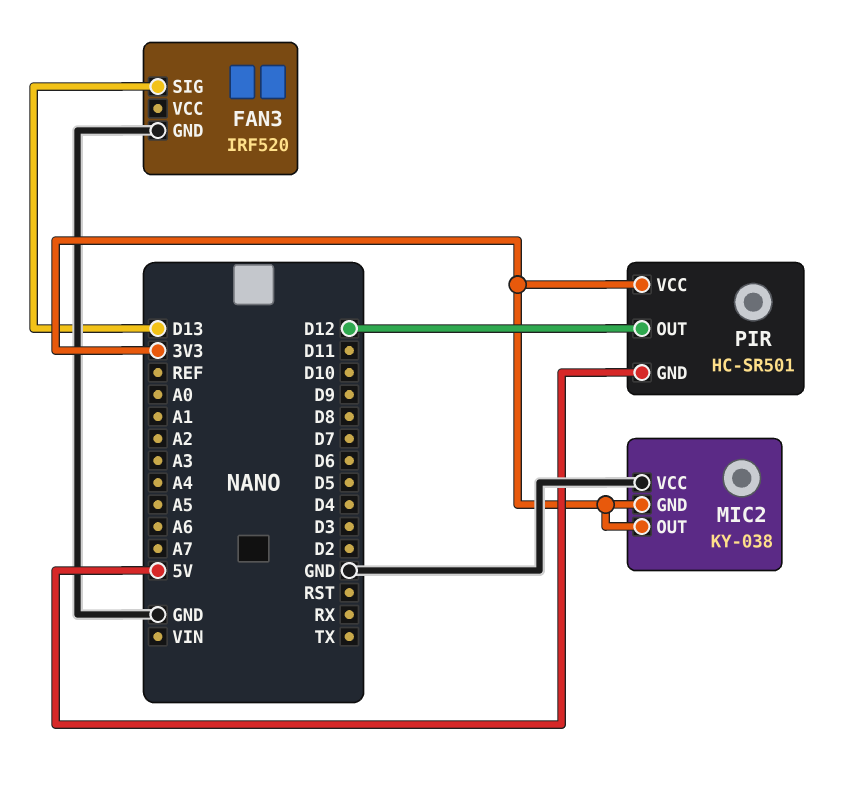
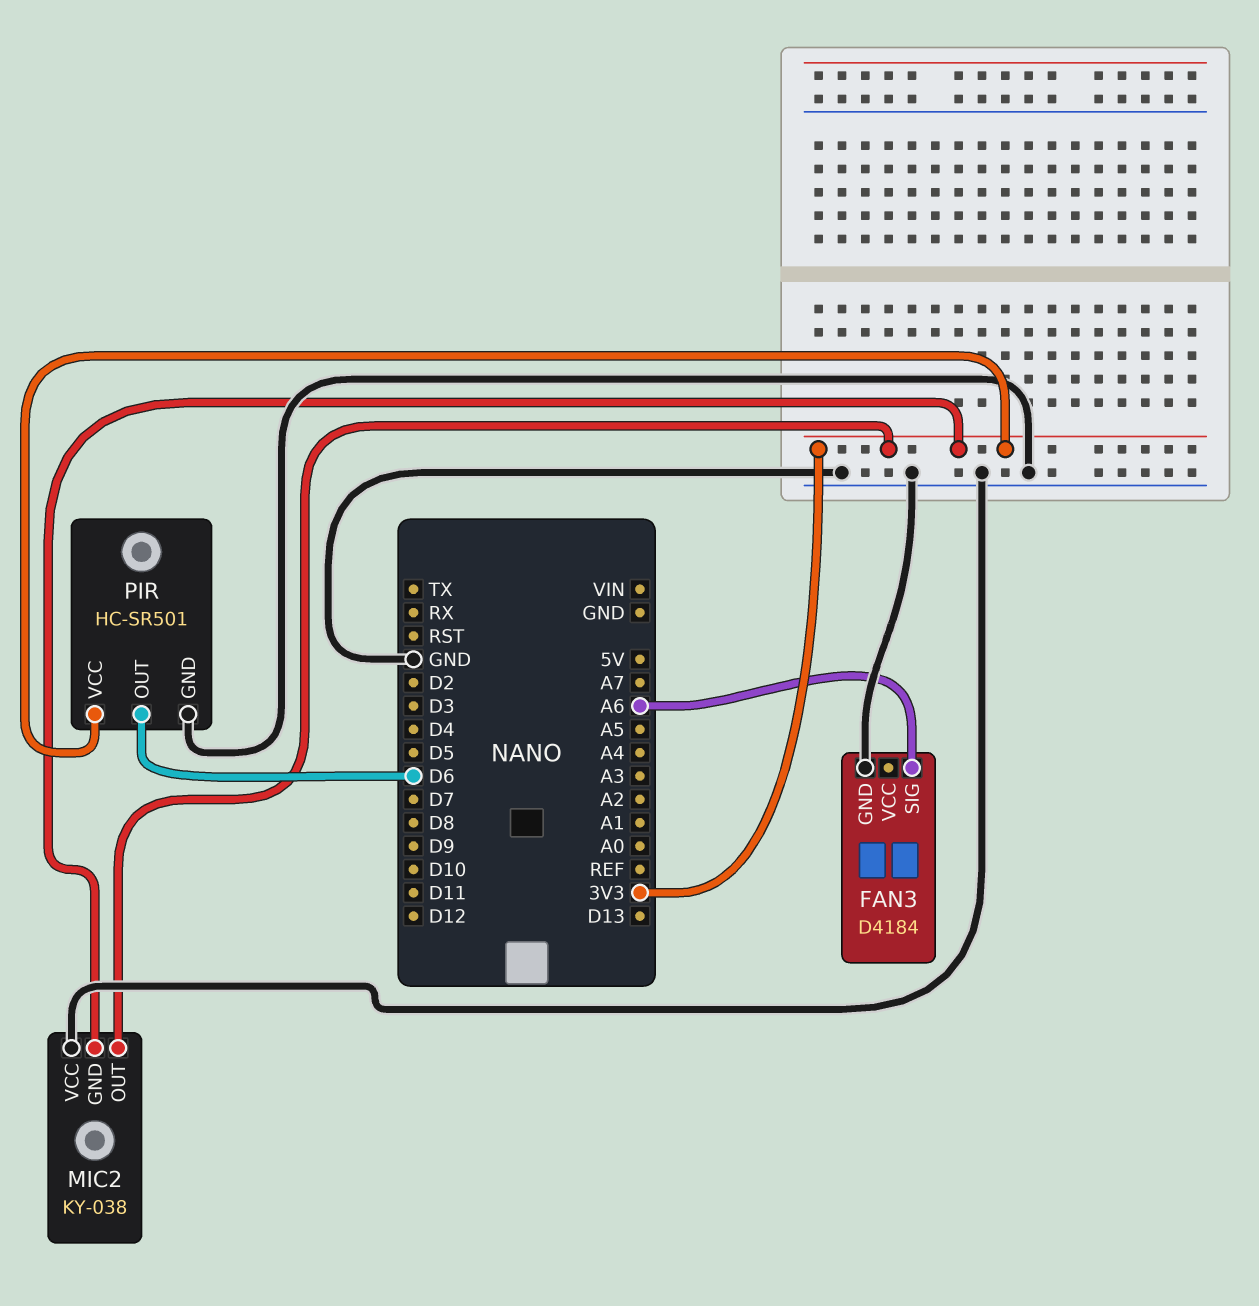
FAN3: IRF520 -> D4184
FAN3 pin SIG: D13 -> A6
PIR pin GND: 5V -> GND
PIR pin OUT: D12 -> D6

